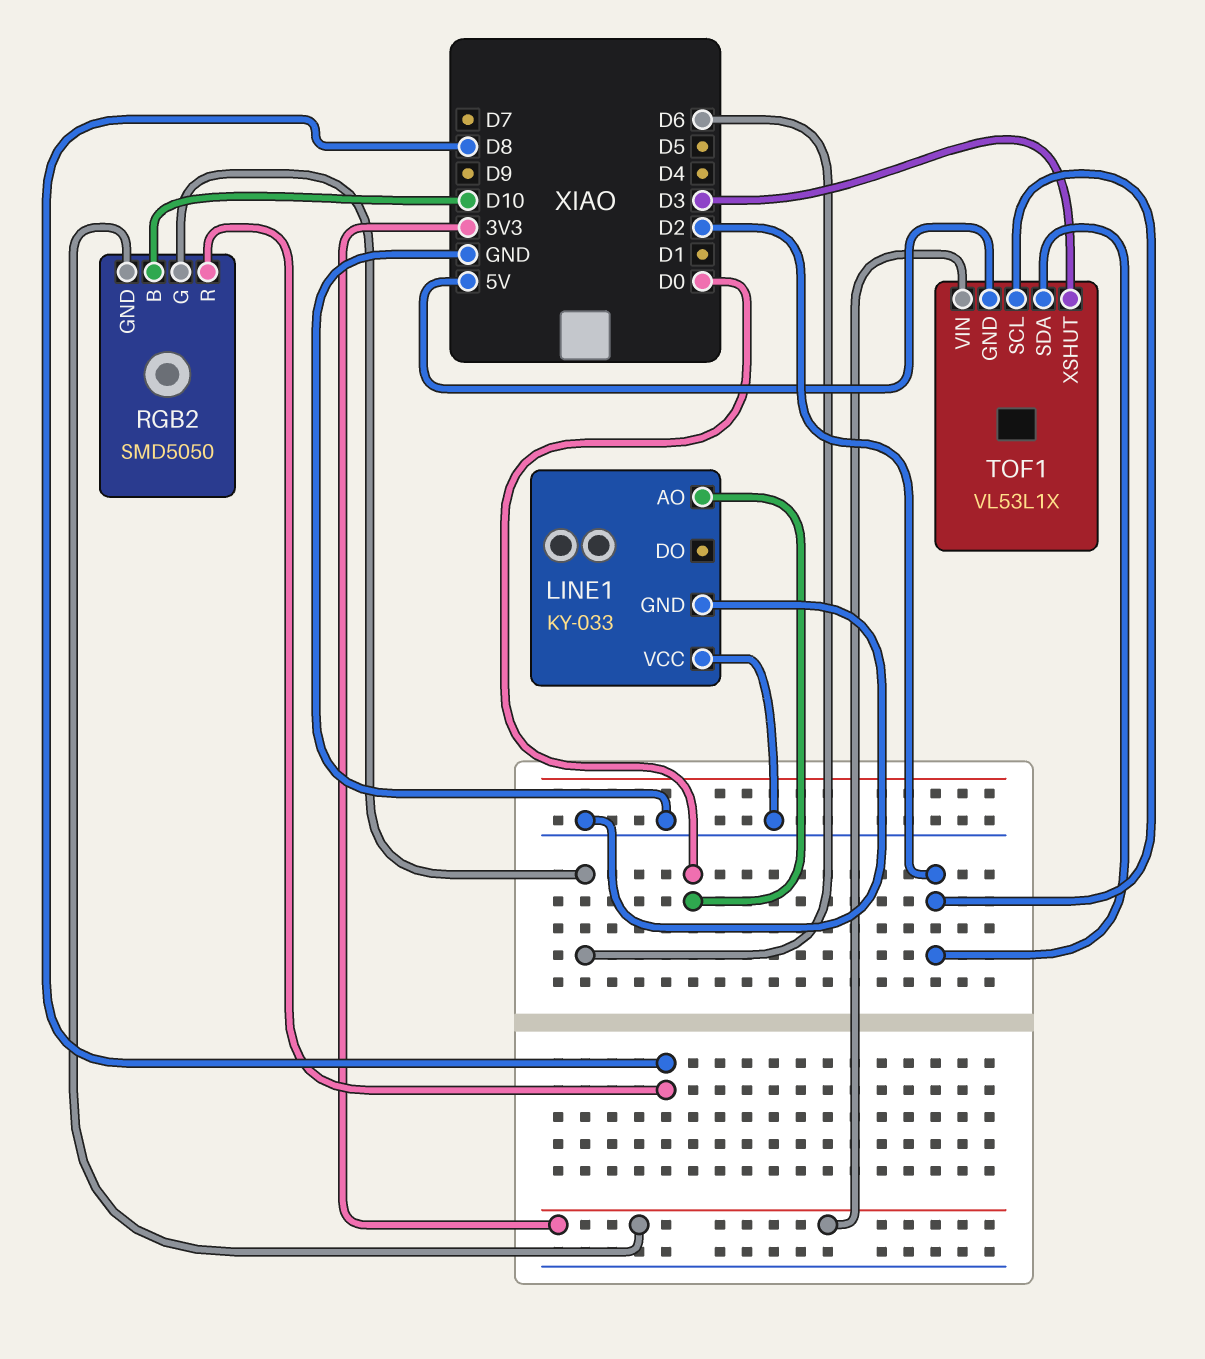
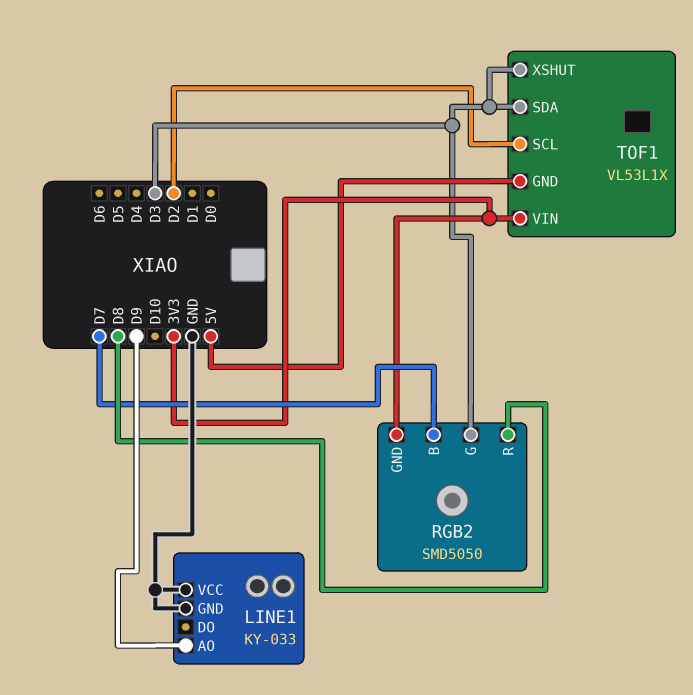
LINE1 pin AO: D0 -> D9
RGB2 pin B: D10 -> D7
RGB2 pin G: D6 -> D3
TOF1 pin SDA: D2 -> D3

